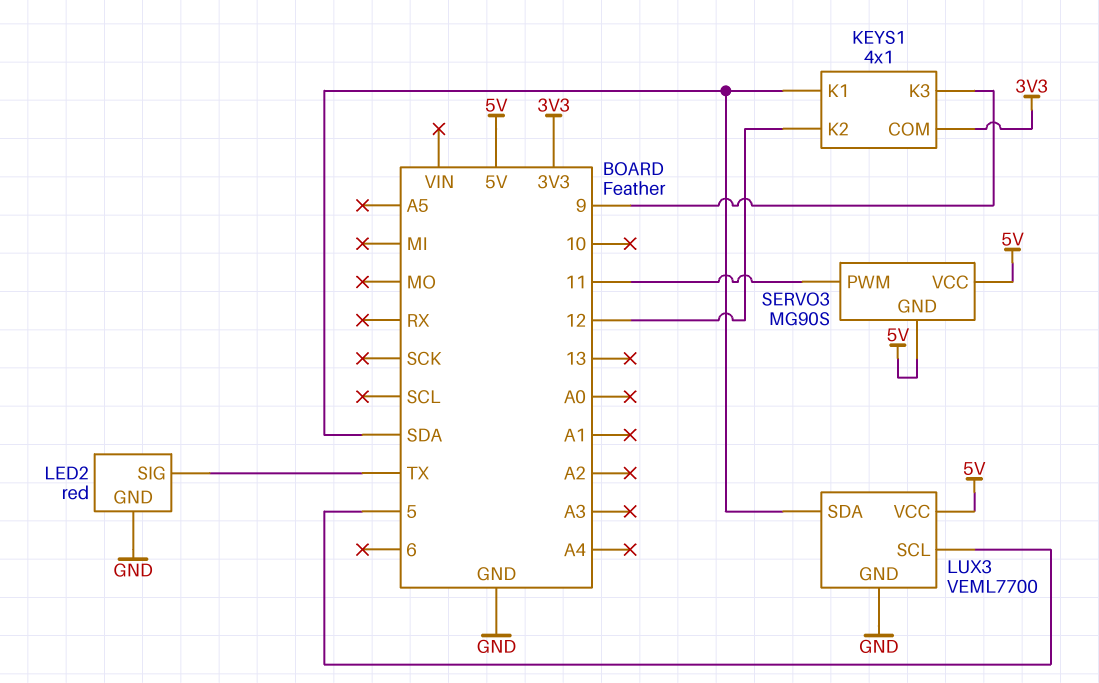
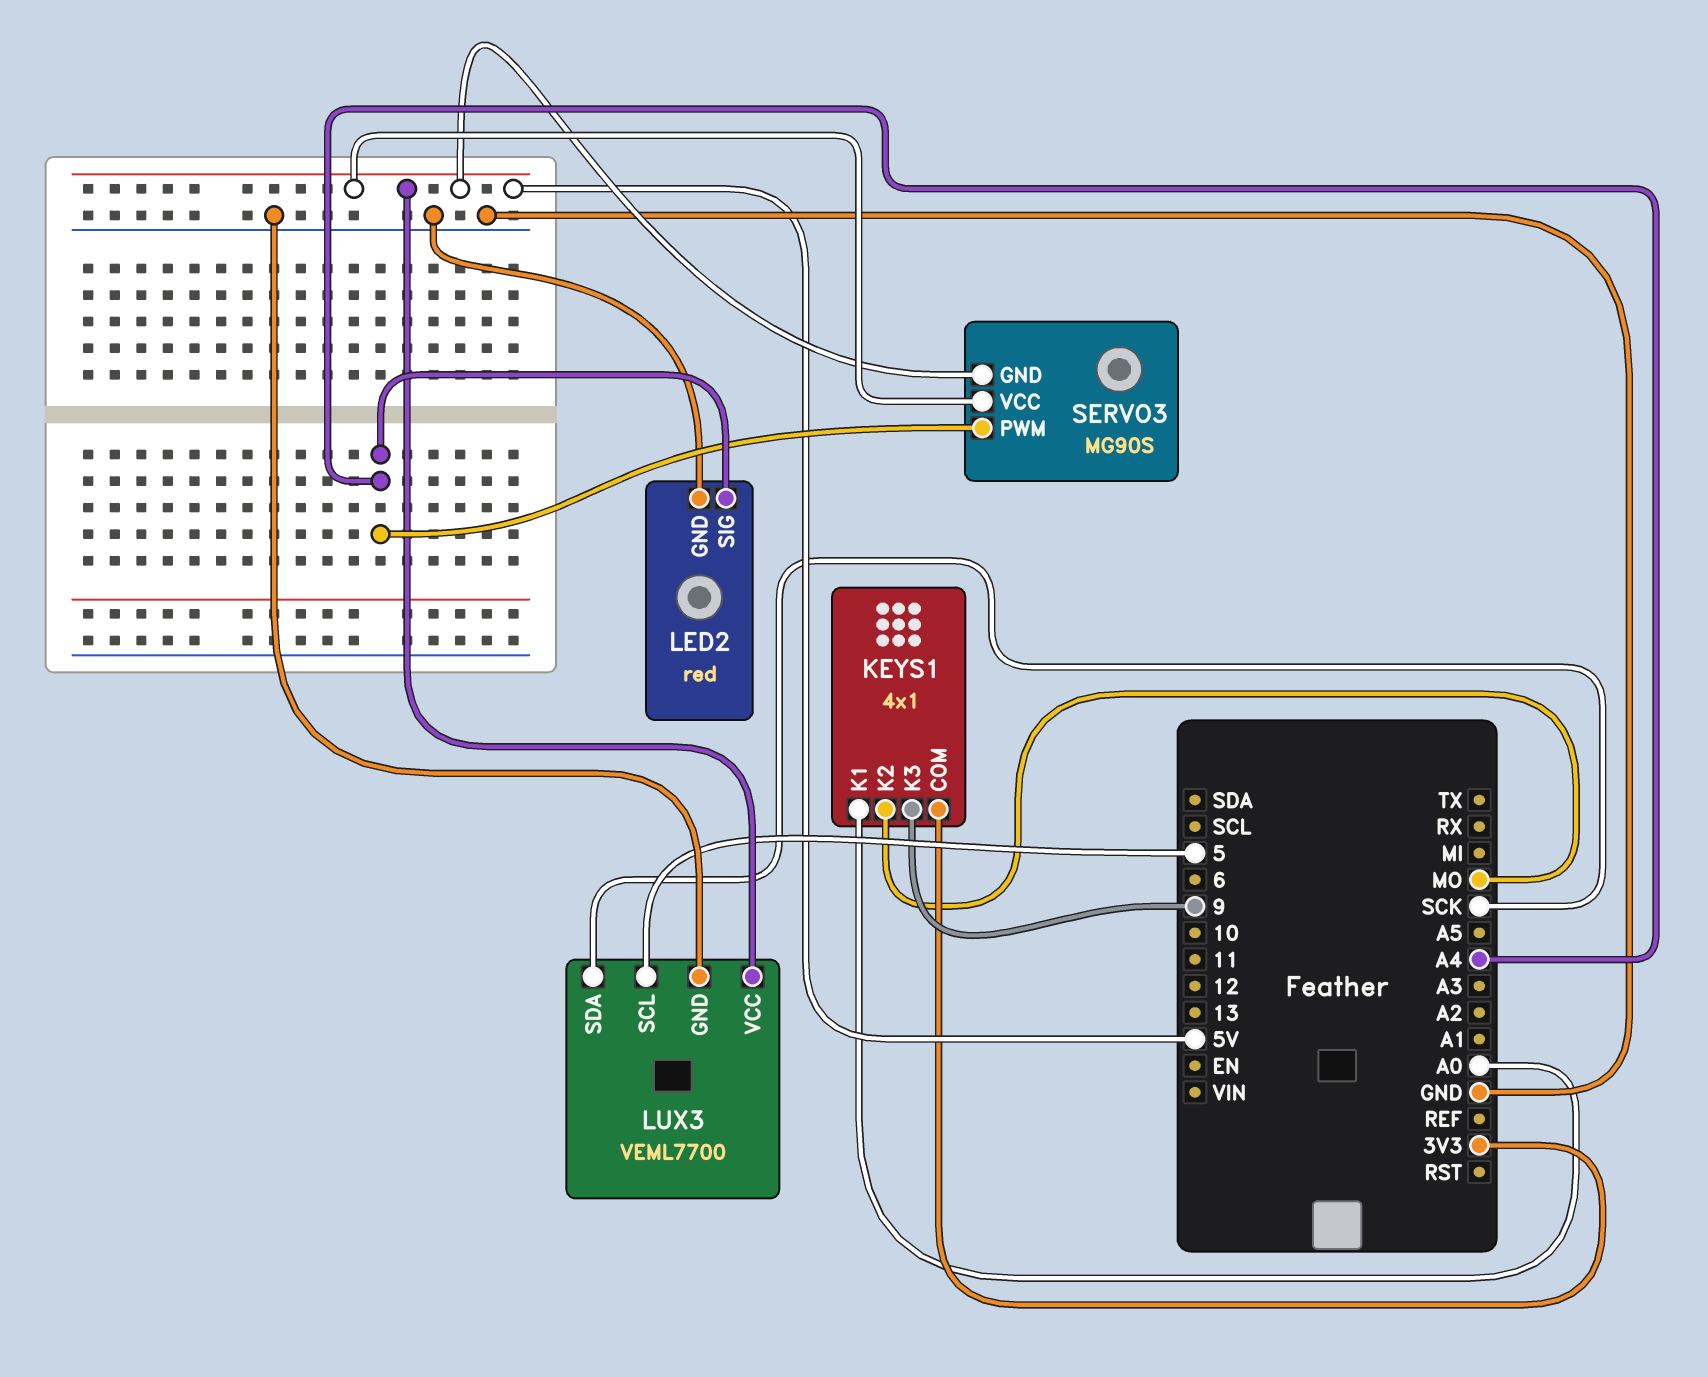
KEYS1 pin K1: SDA -> A0
KEYS1 pin K2: 12 -> MO
LED2 pin SIG: TX -> A4
LUX3 pin SDA: SDA -> SCK
SERVO3 pin PWM: 11 -> A4

